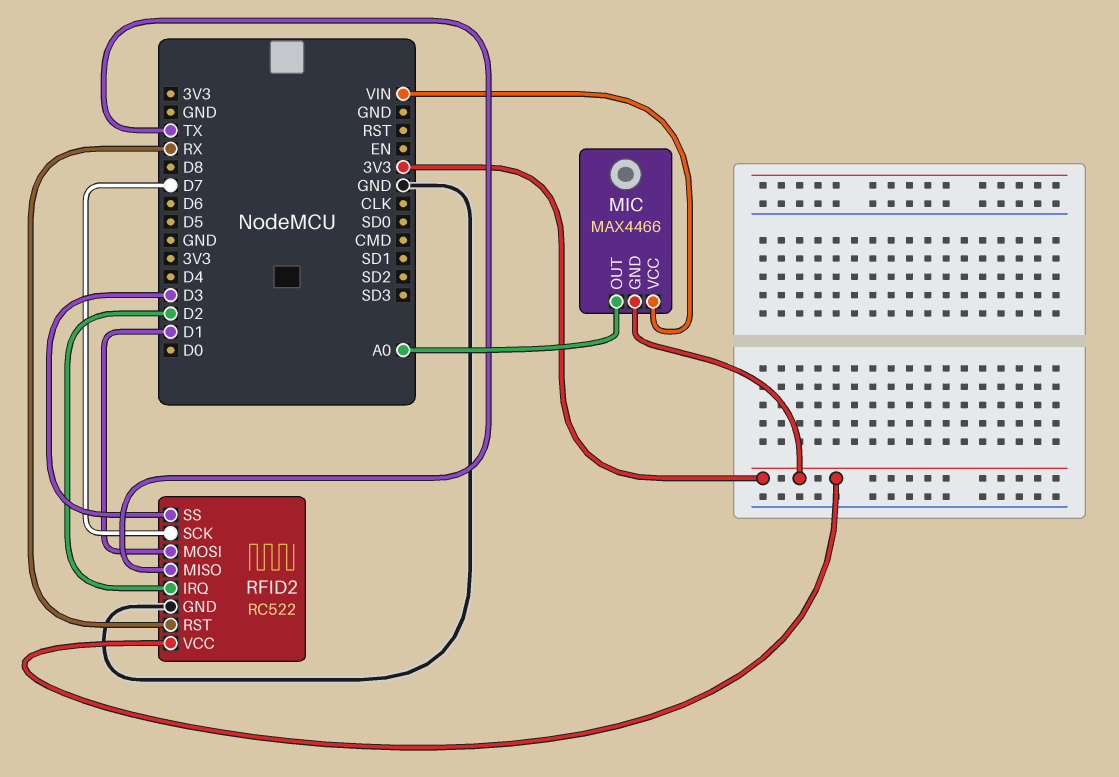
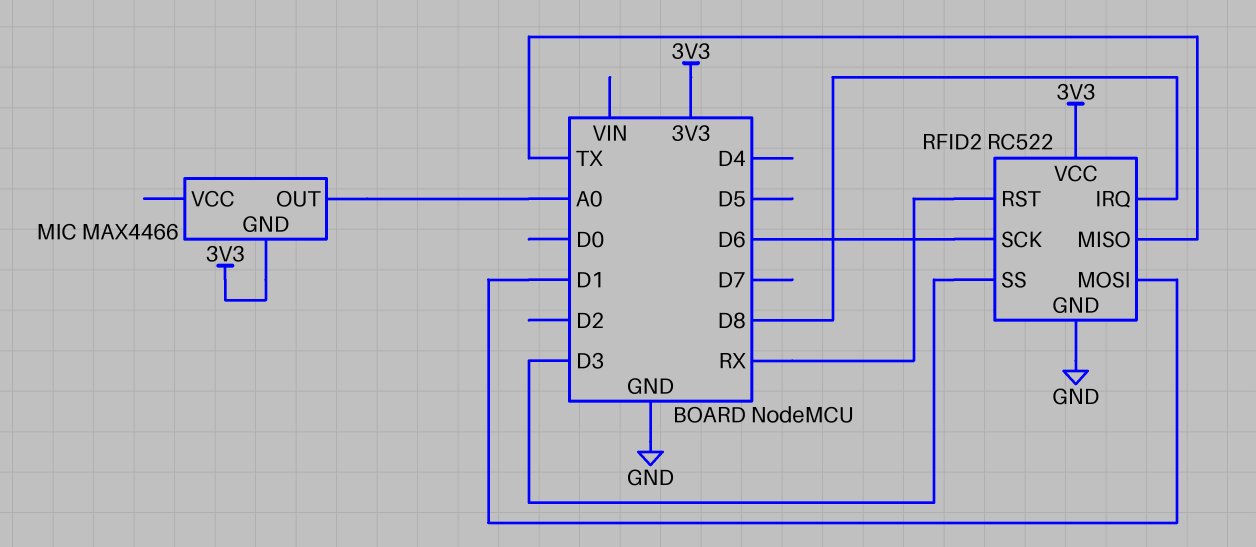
MIC pin VCC: VIN -> none
RFID2 pin IRQ: D2 -> D8
RFID2 pin SCK: D7 -> D6

